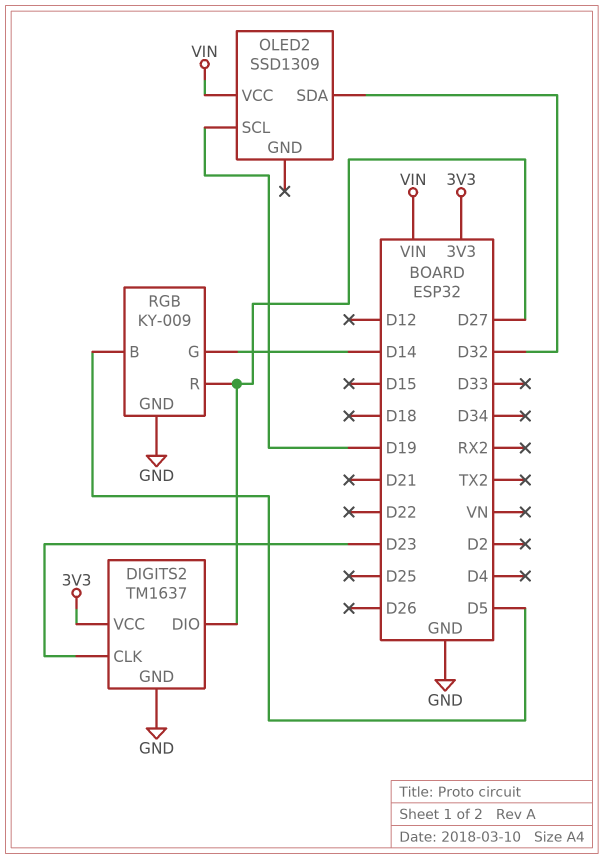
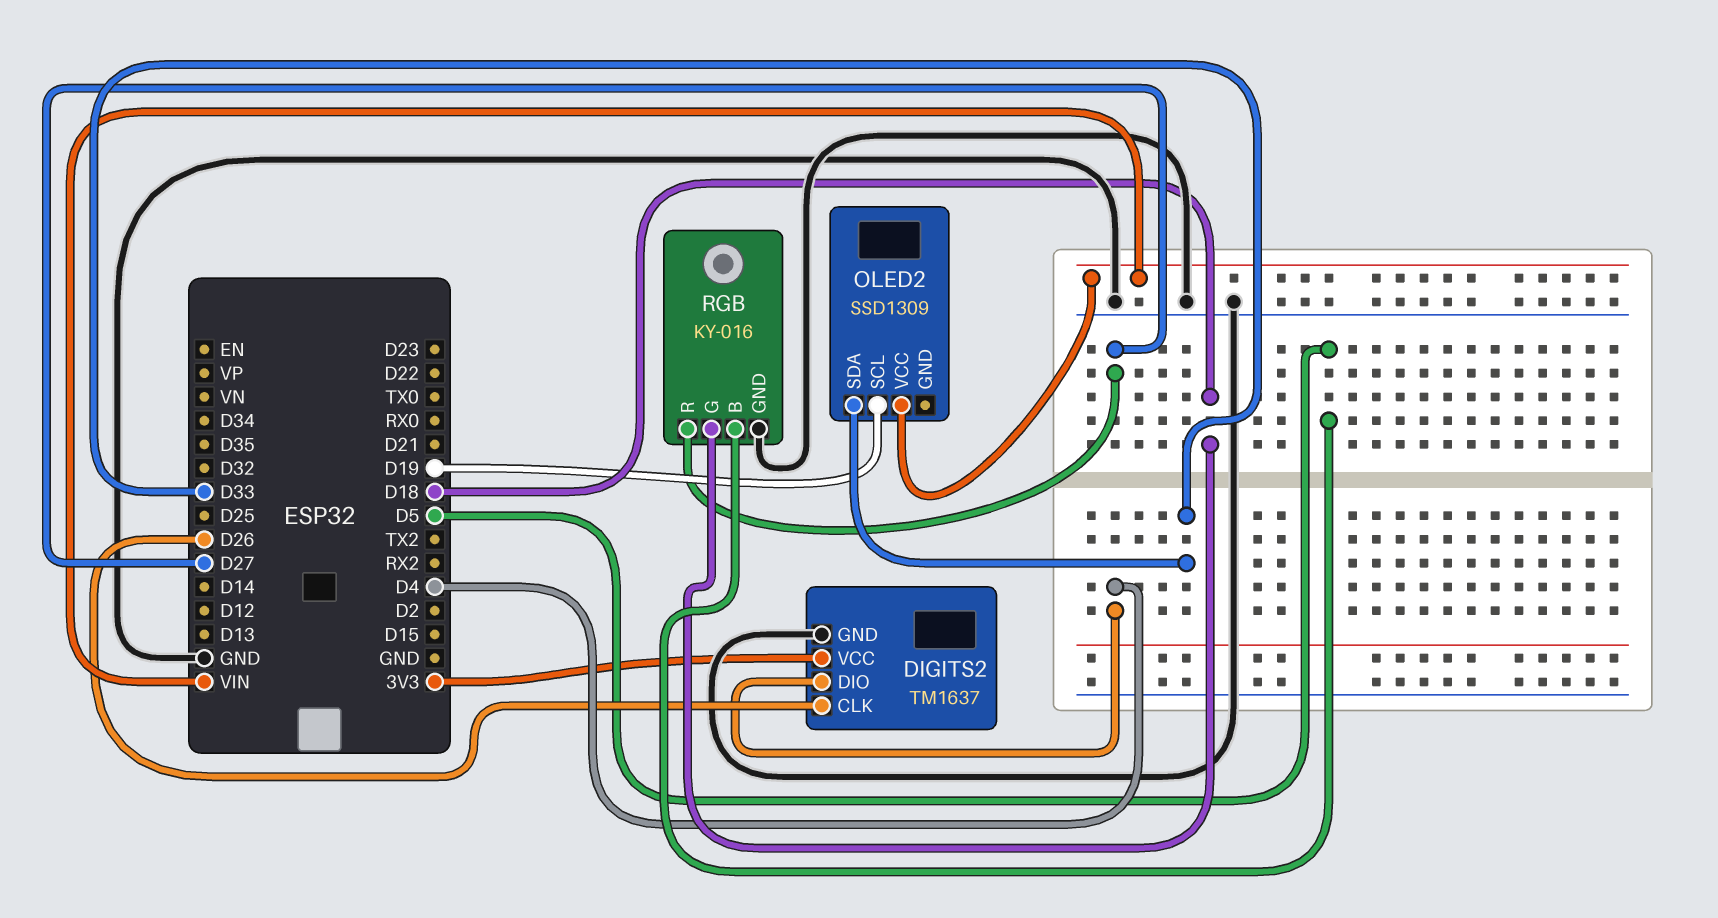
DIGITS2 pin CLK: D23 -> D26
DIGITS2 pin DIO: D27 -> D4
OLED2 pin SDA: D32 -> D33
RGB: KY-009 -> KY-016
RGB pin G: D14 -> D18

